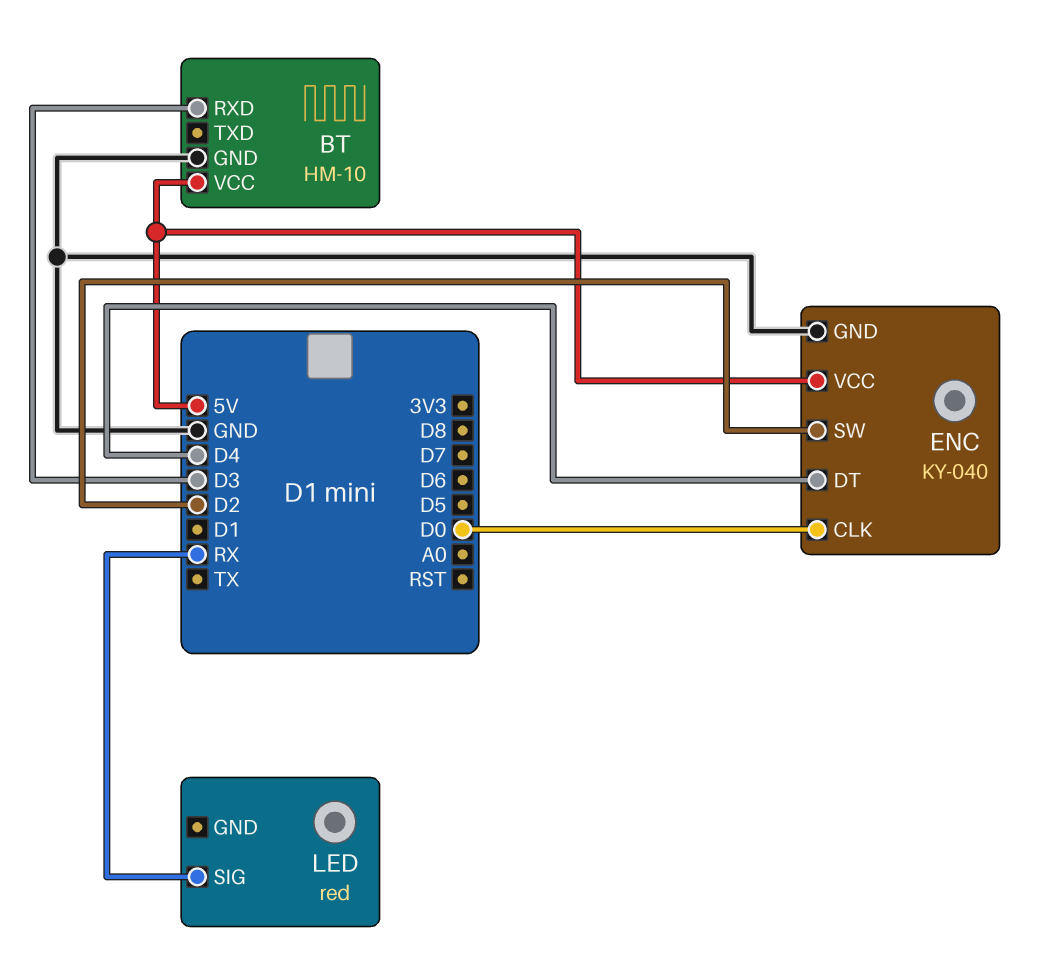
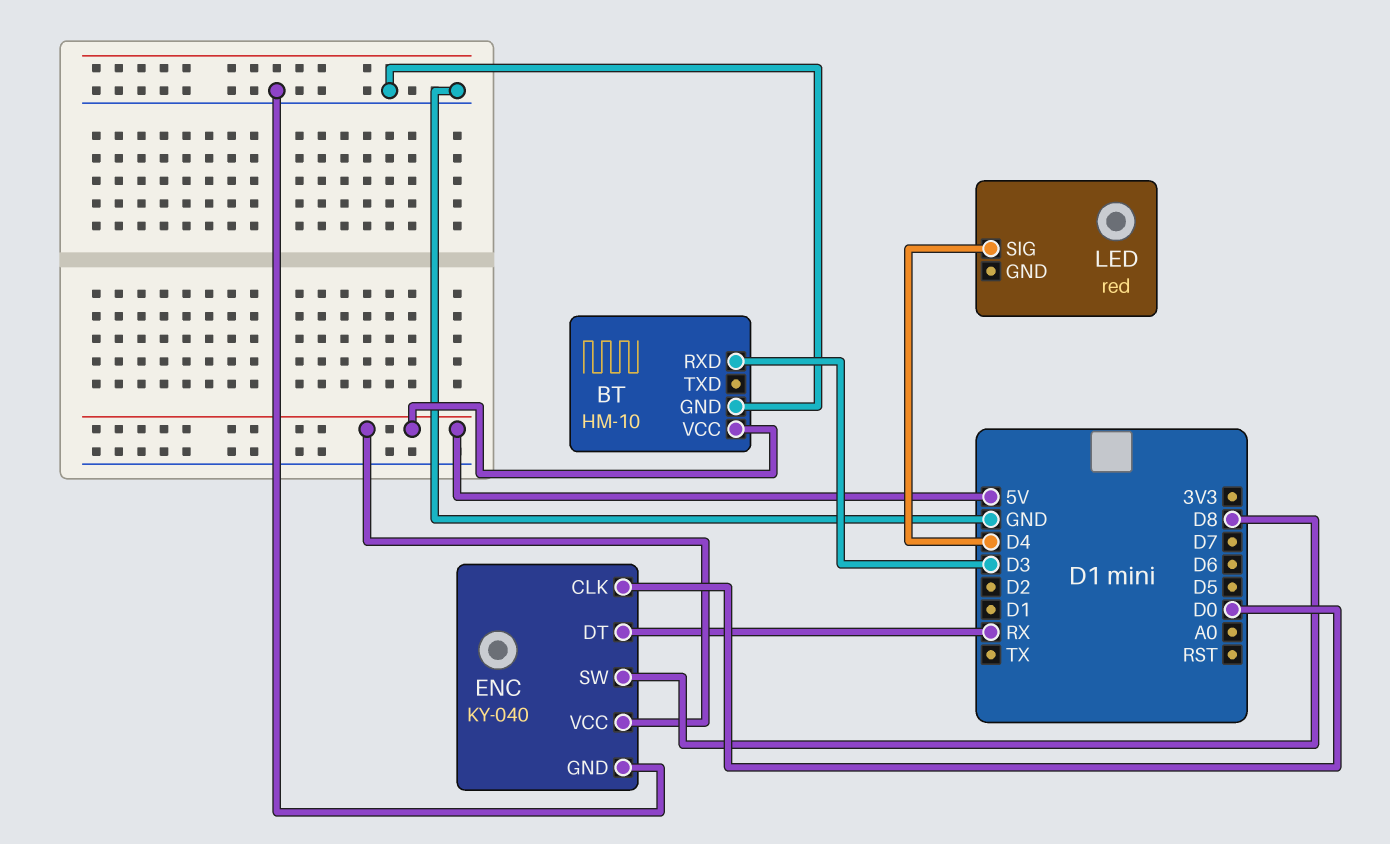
ENC pin DT: D4 -> RX
ENC pin SW: D2 -> D8
LED pin SIG: RX -> D4

